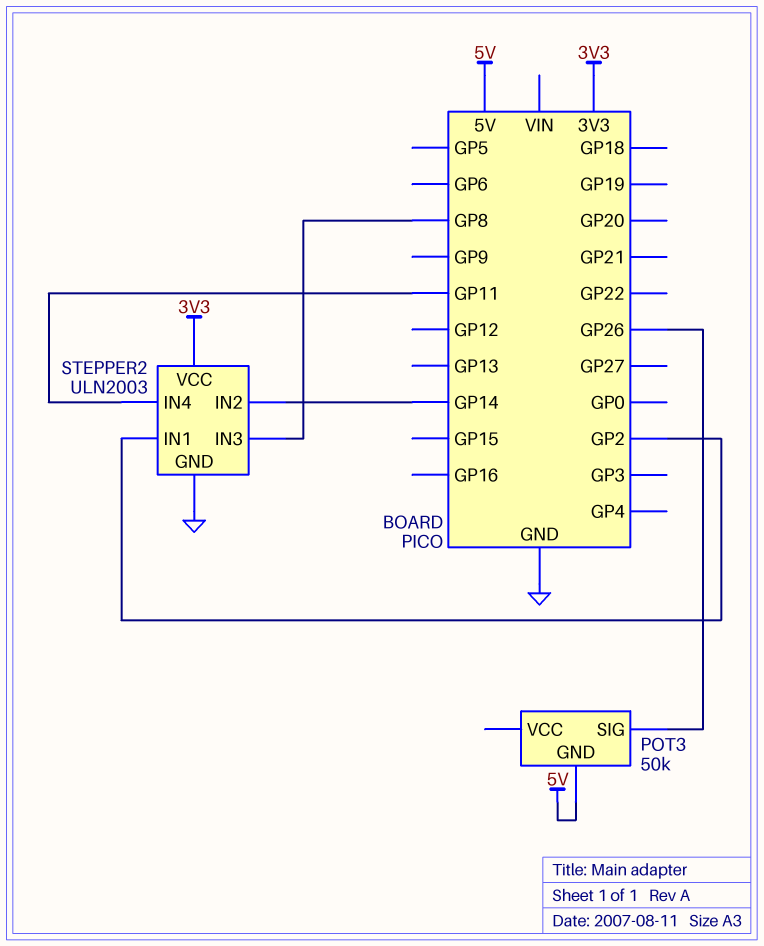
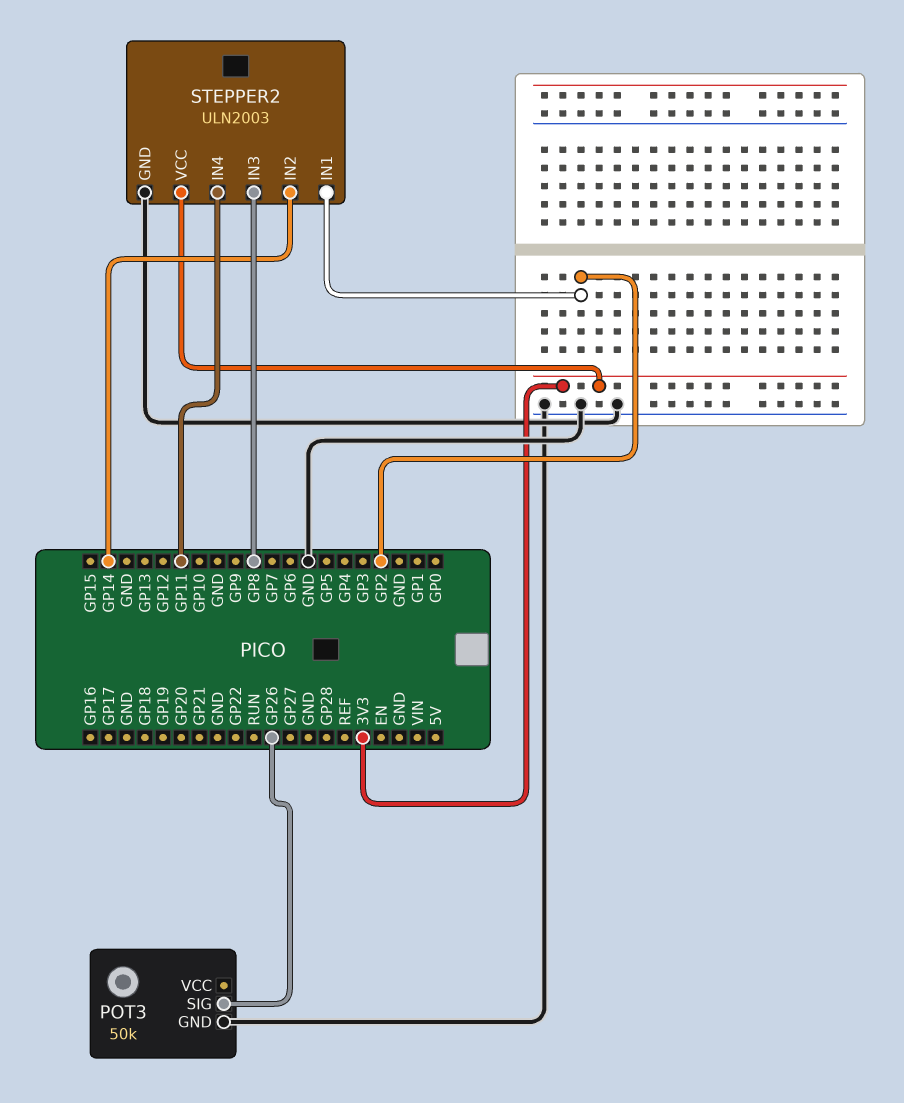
POT3 pin GND: 5V -> GND

